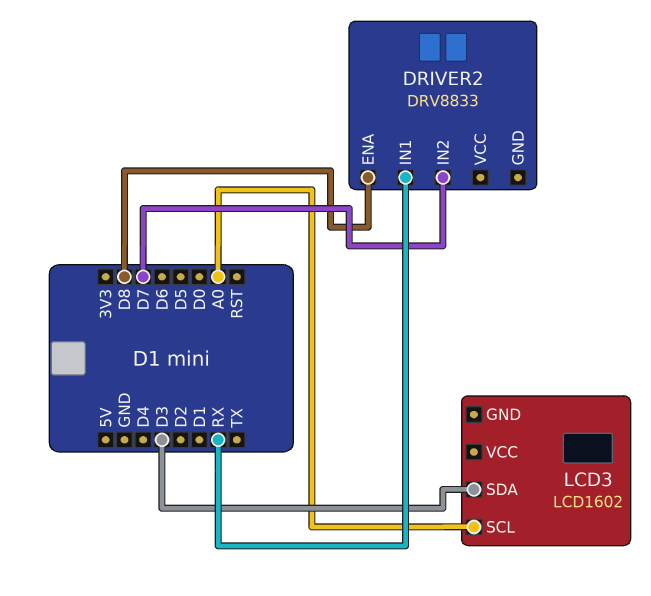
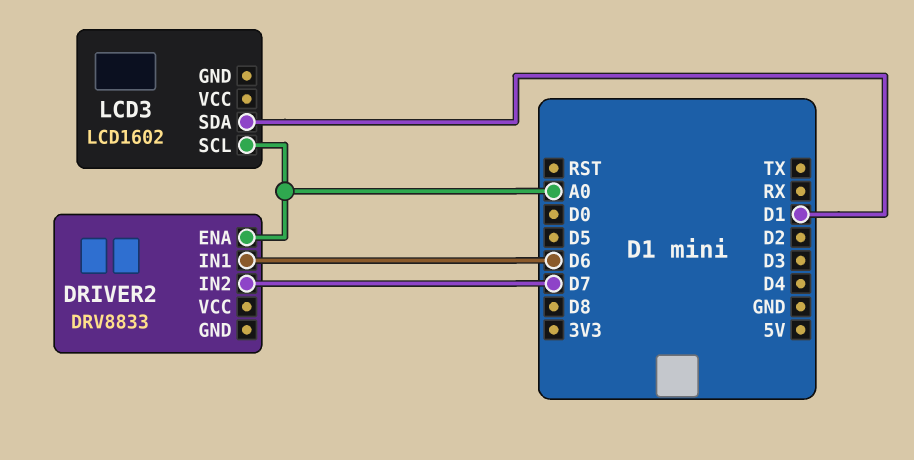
DRIVER2 pin ENA: D8 -> A0
DRIVER2 pin IN1: RX -> D6
LCD3 pin SDA: D3 -> D1

